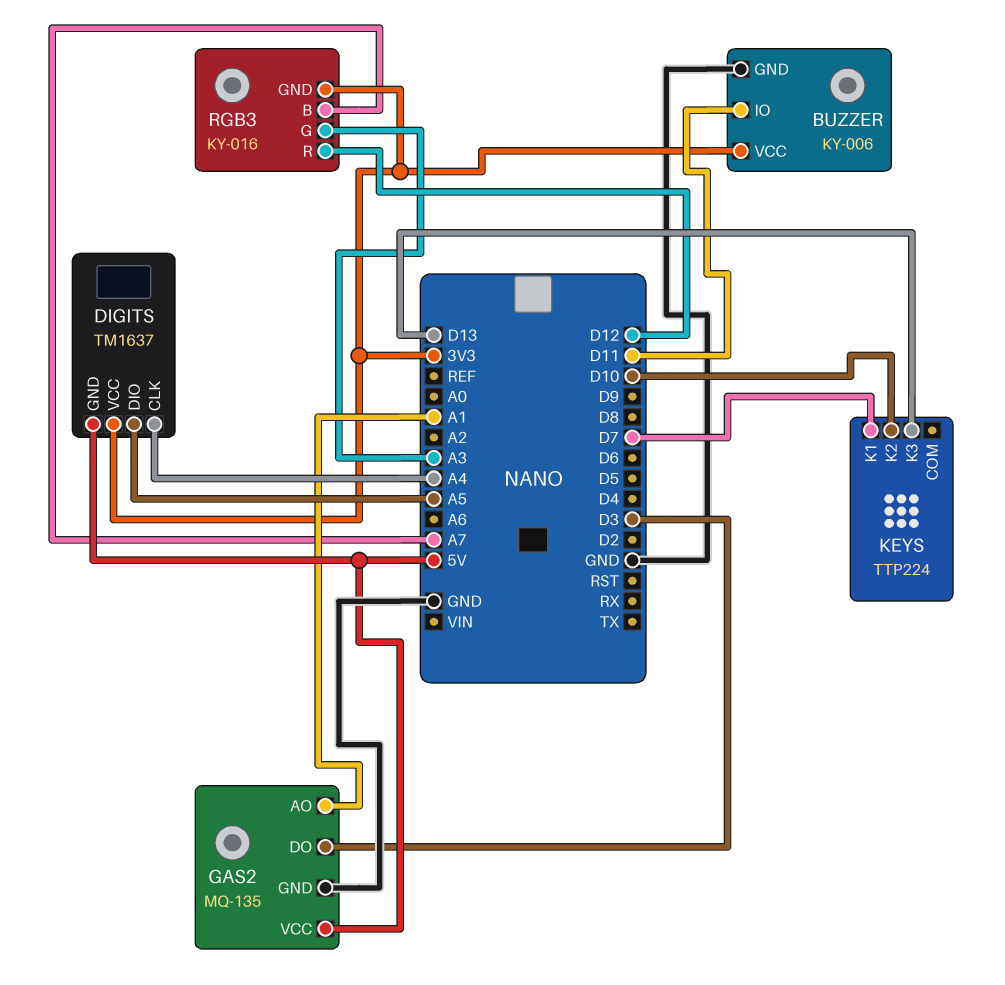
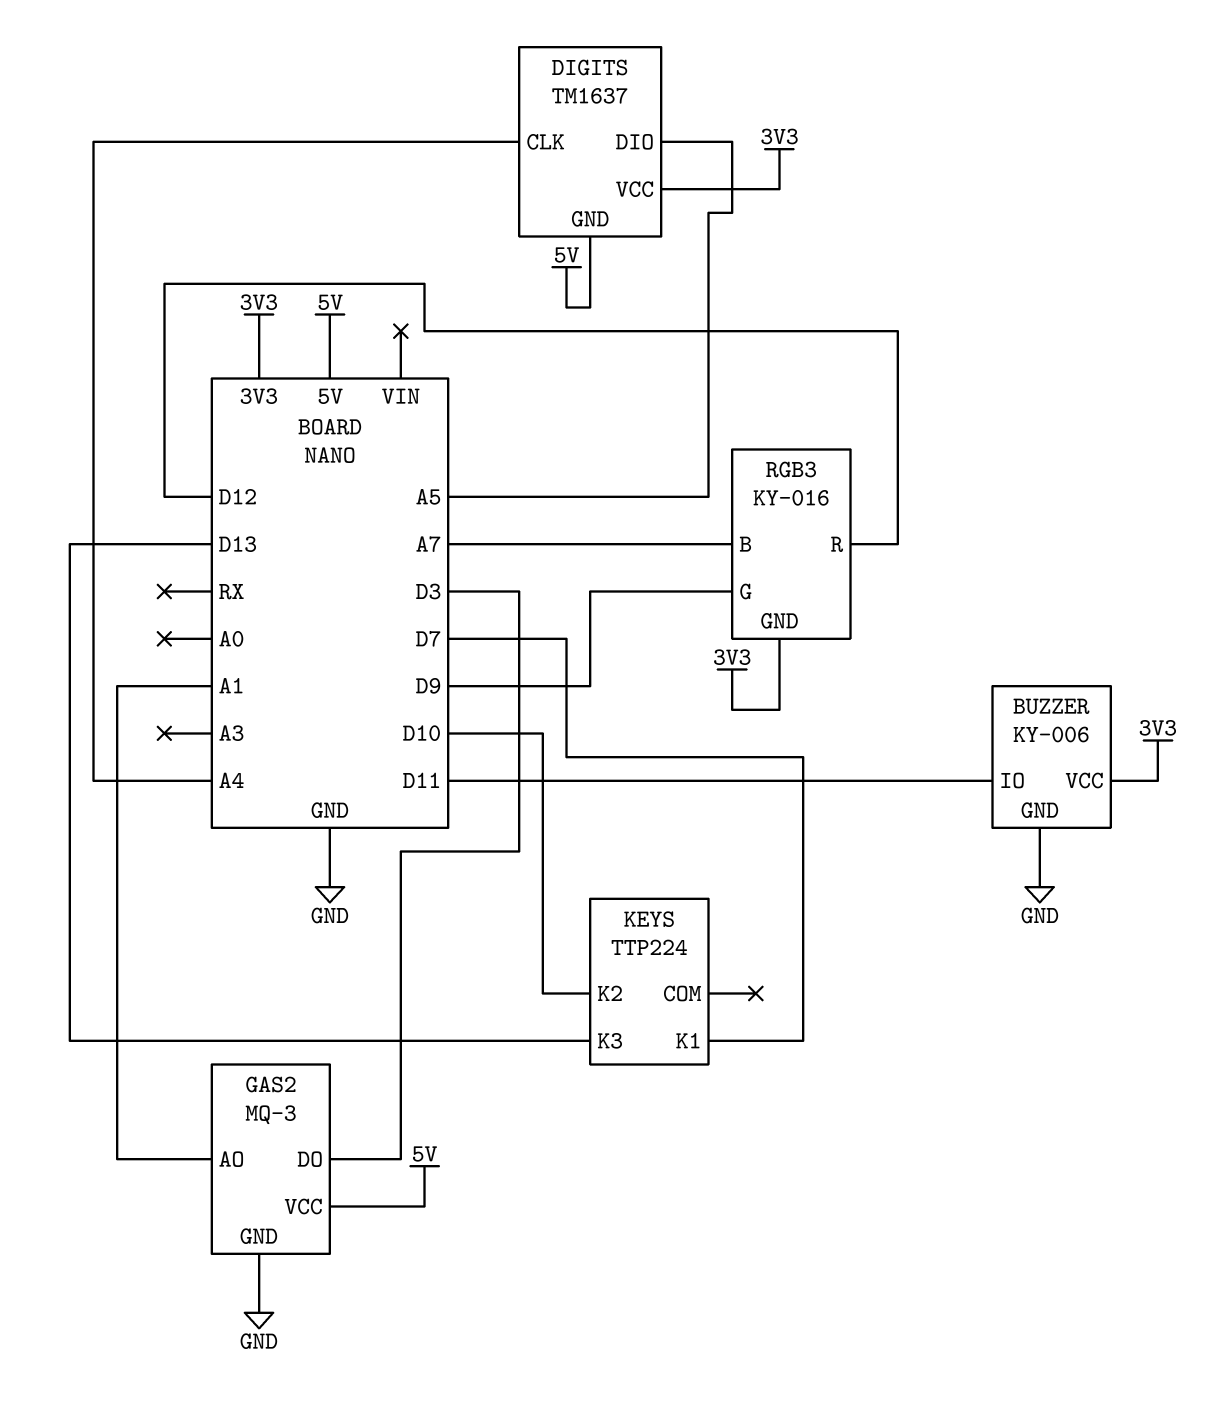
GAS2: MQ-135 -> MQ-3
RGB3 pin G: A3 -> D9

